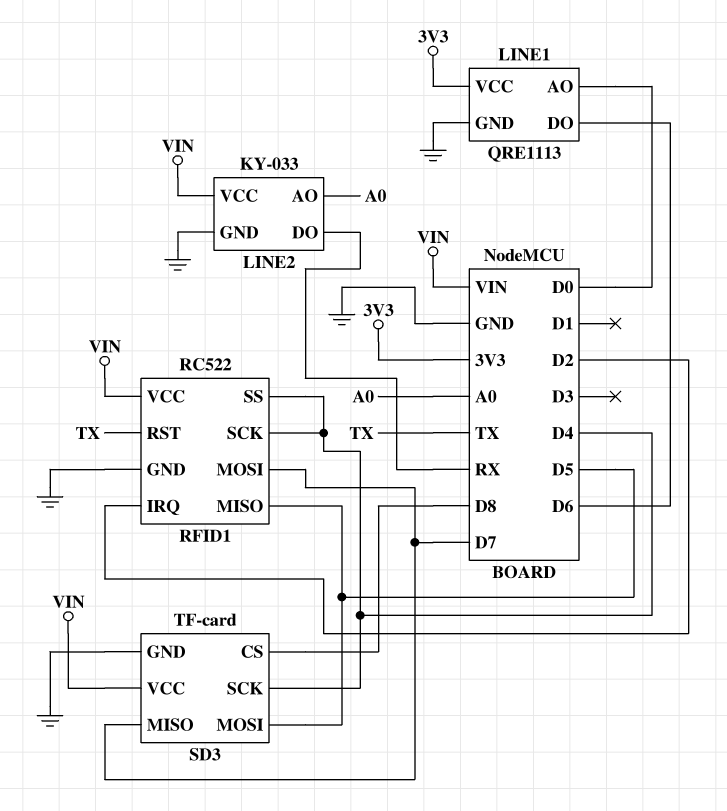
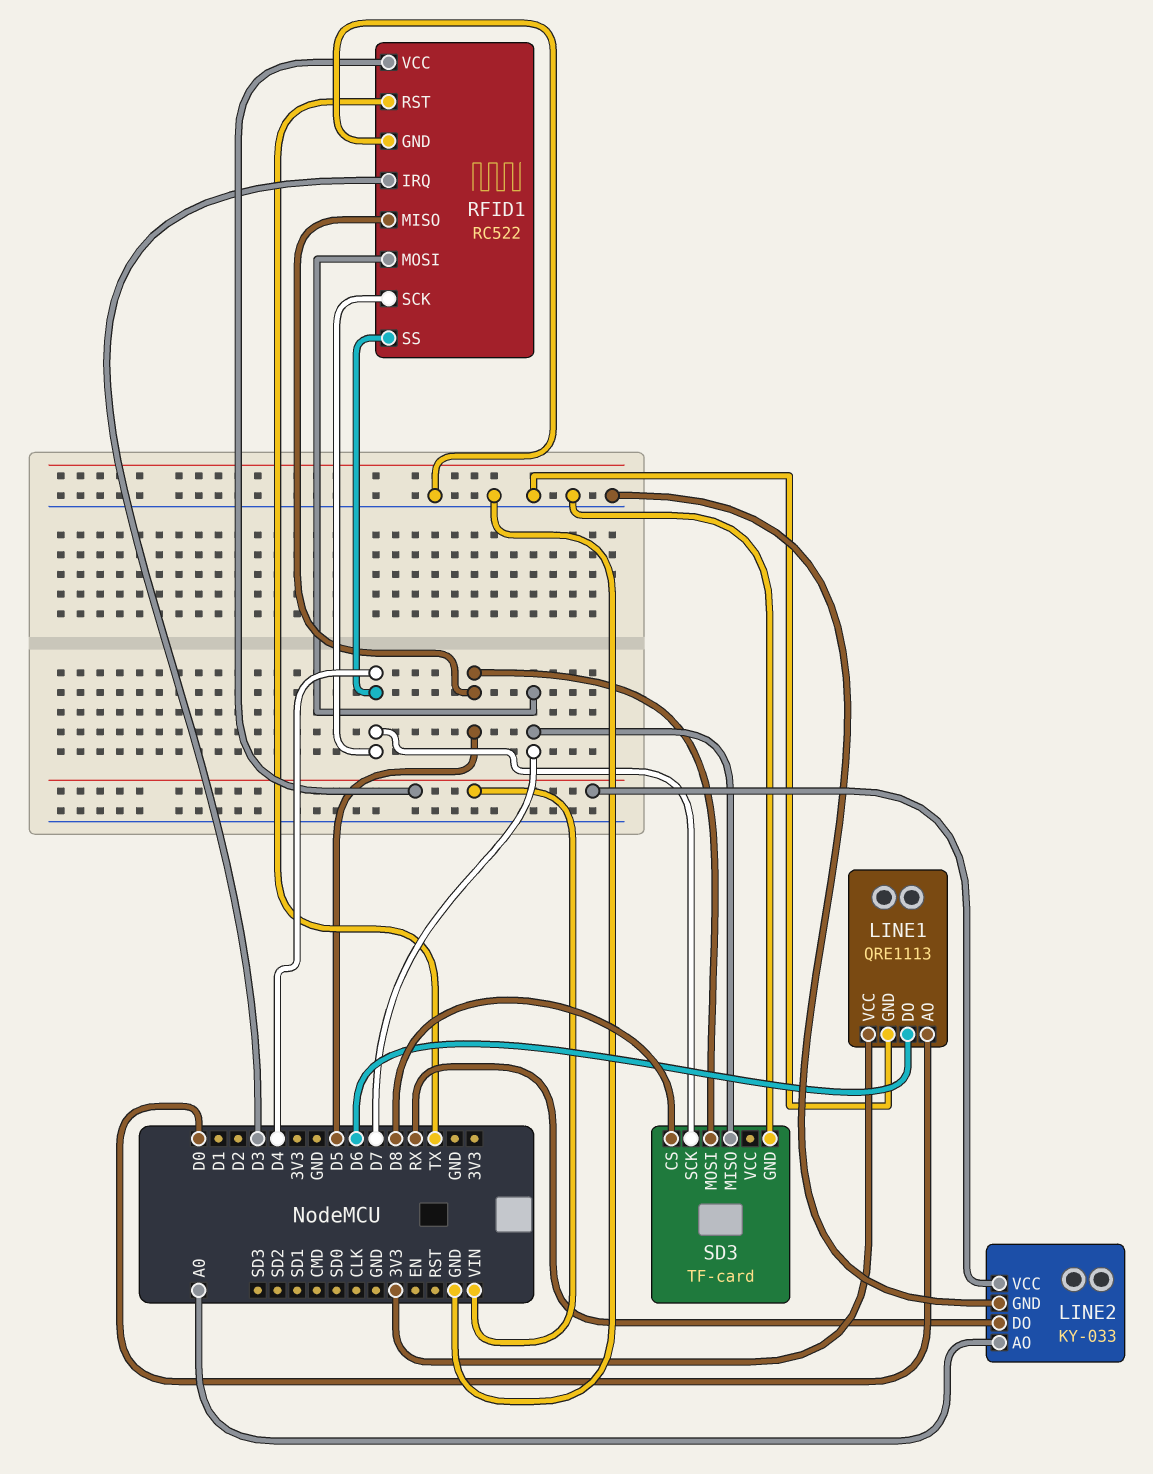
RFID1 pin IRQ: D2 -> D3
SD3 pin VCC: VIN -> none

